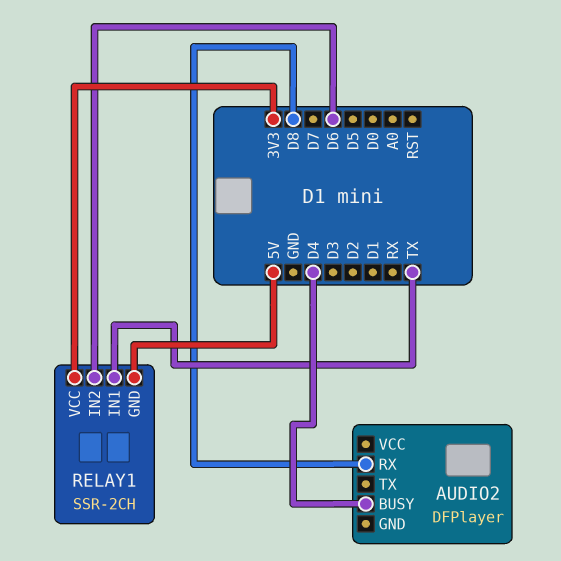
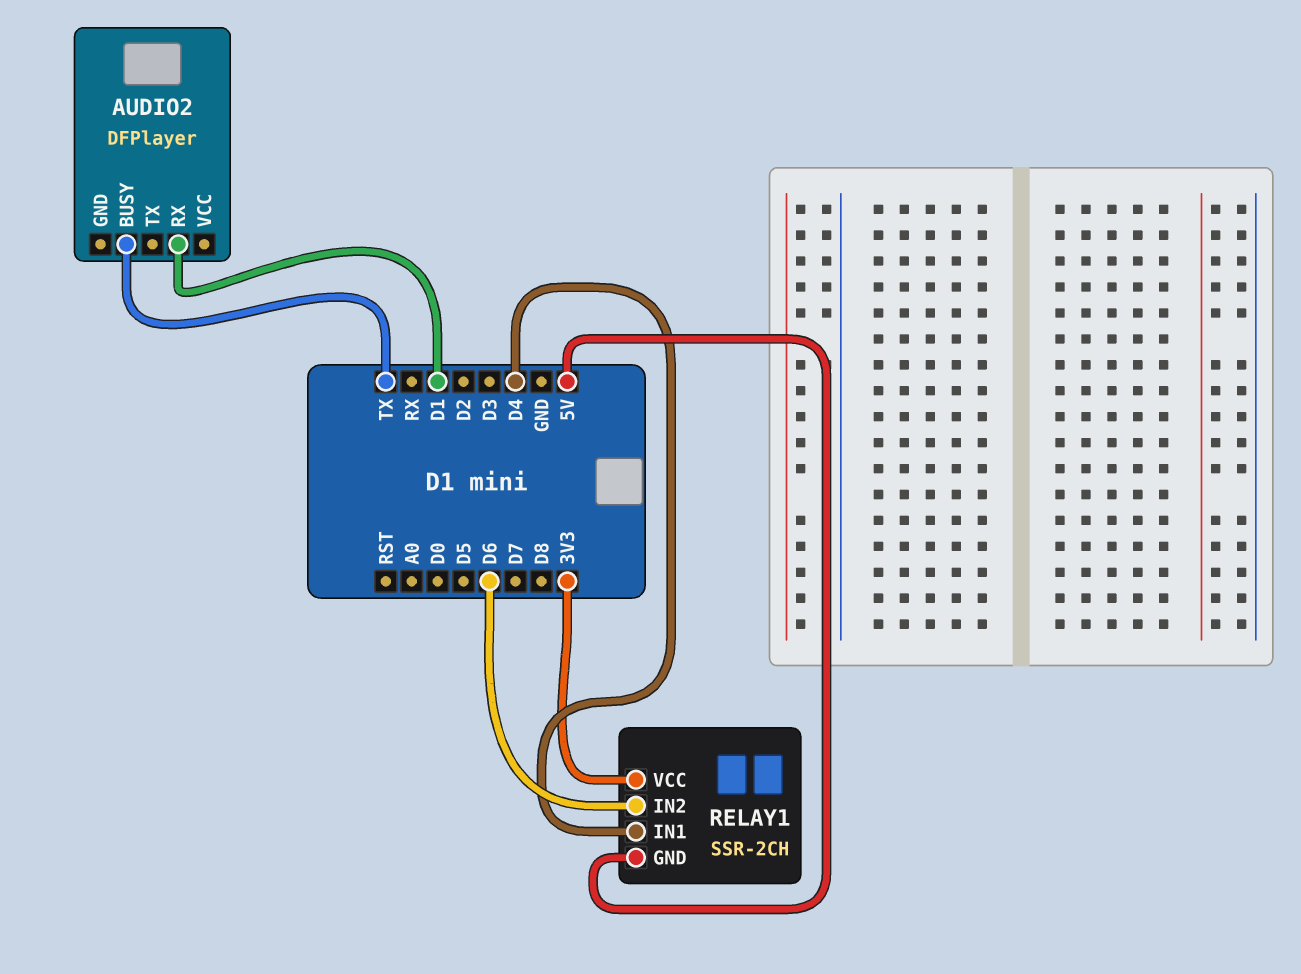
AUDIO2 pin BUSY: D4 -> TX
AUDIO2 pin RX: D8 -> D1
RELAY1 pin IN1: TX -> D4

